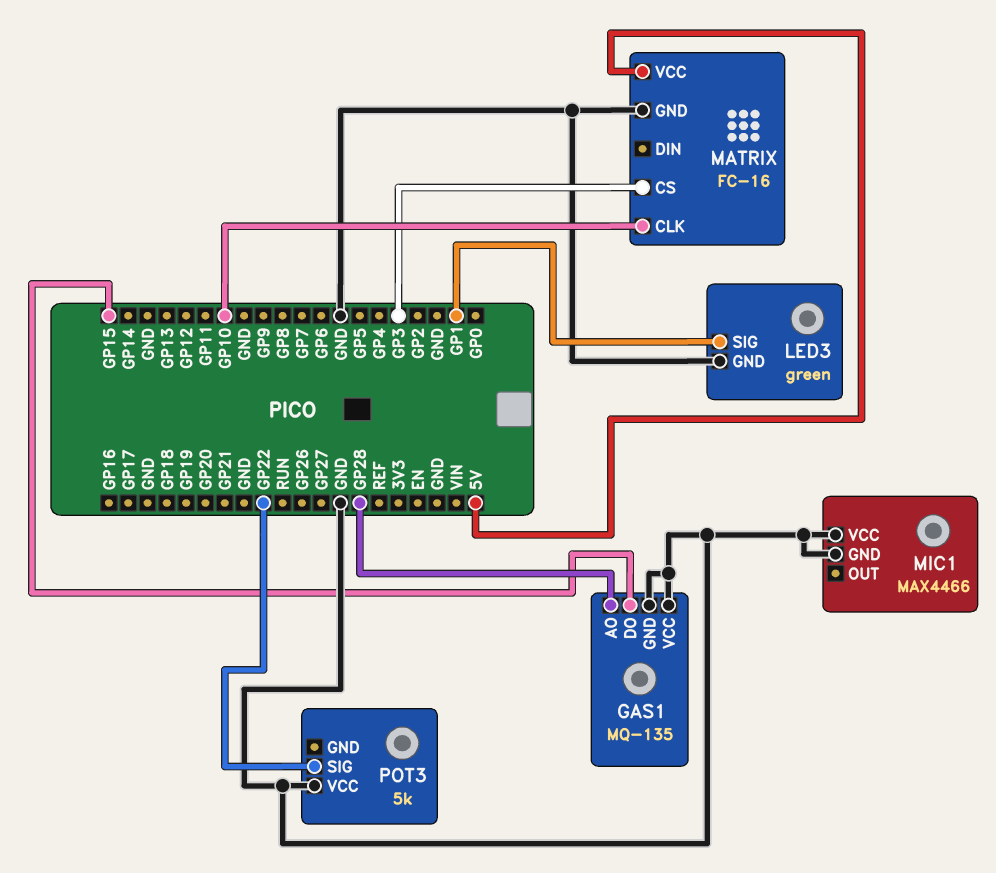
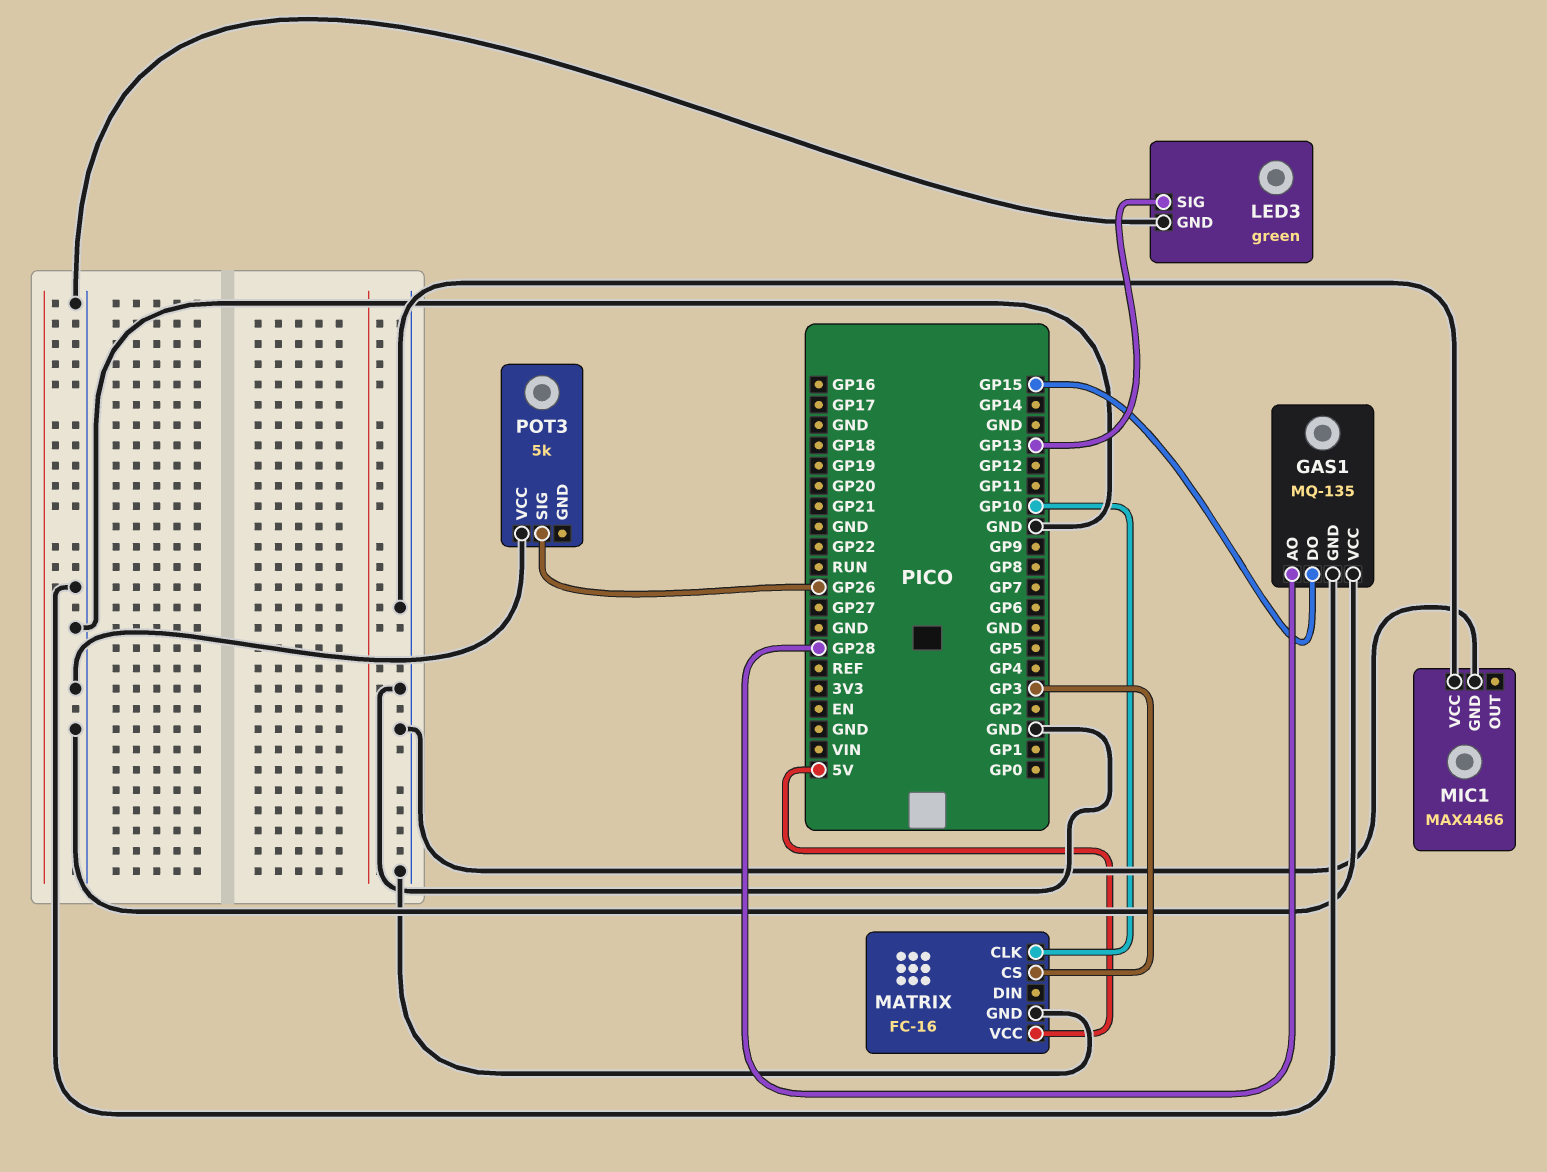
LED3 pin SIG: GP1 -> GP13
POT3 pin SIG: GP22 -> GP26

